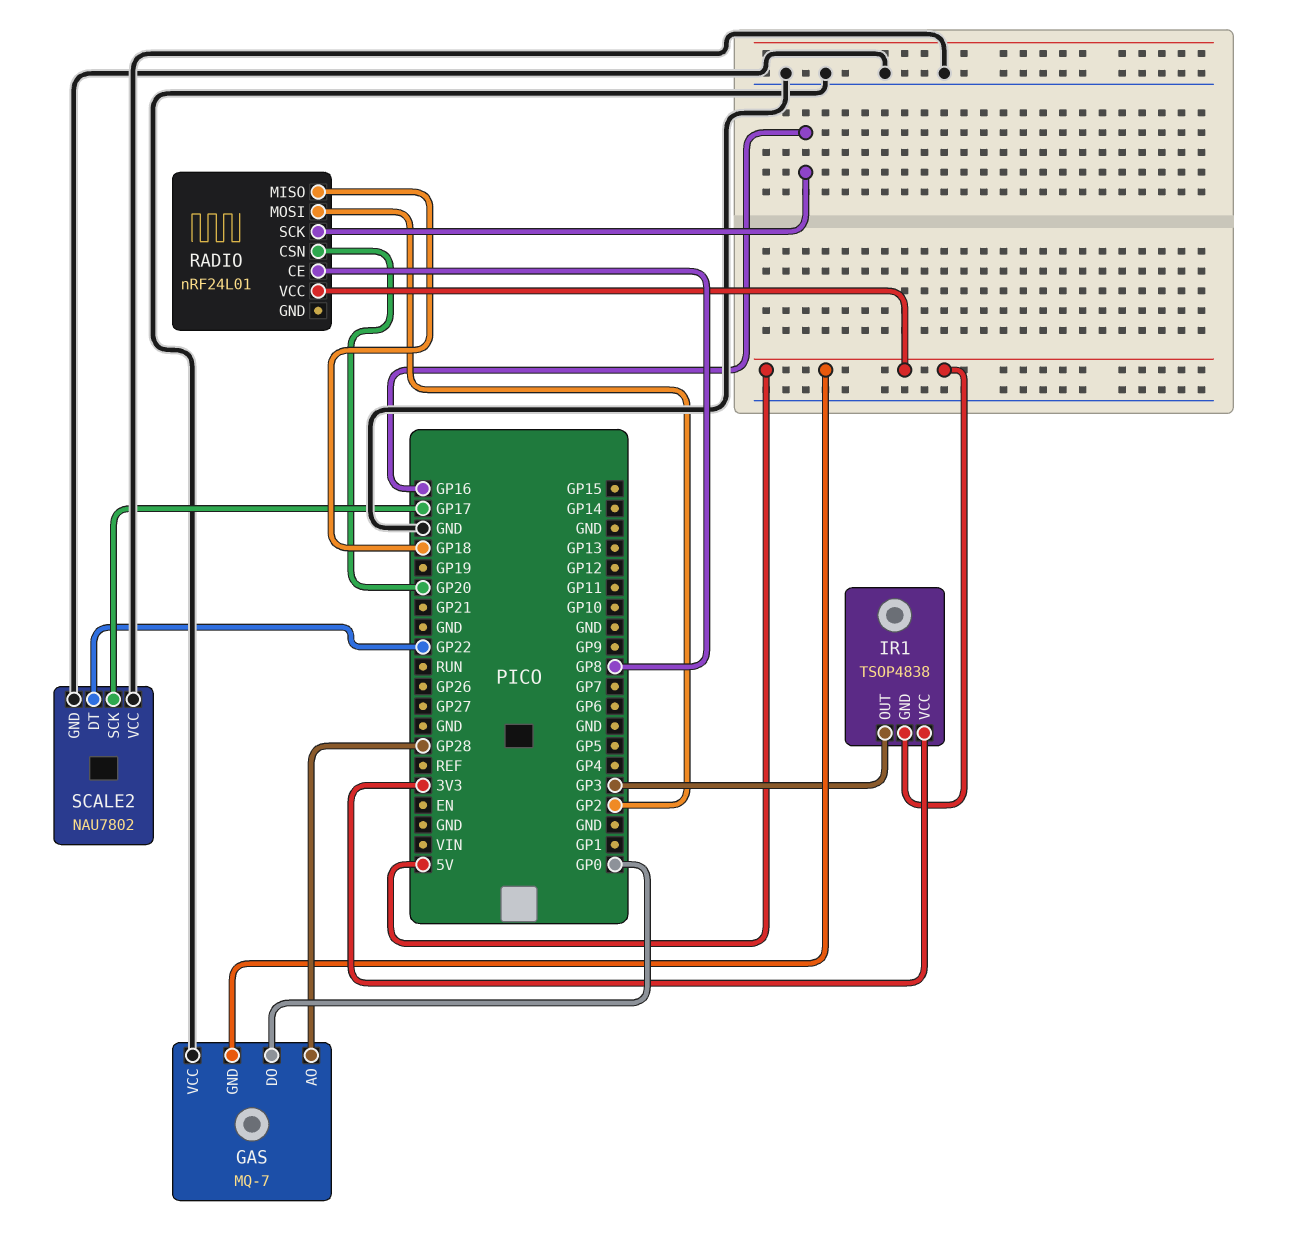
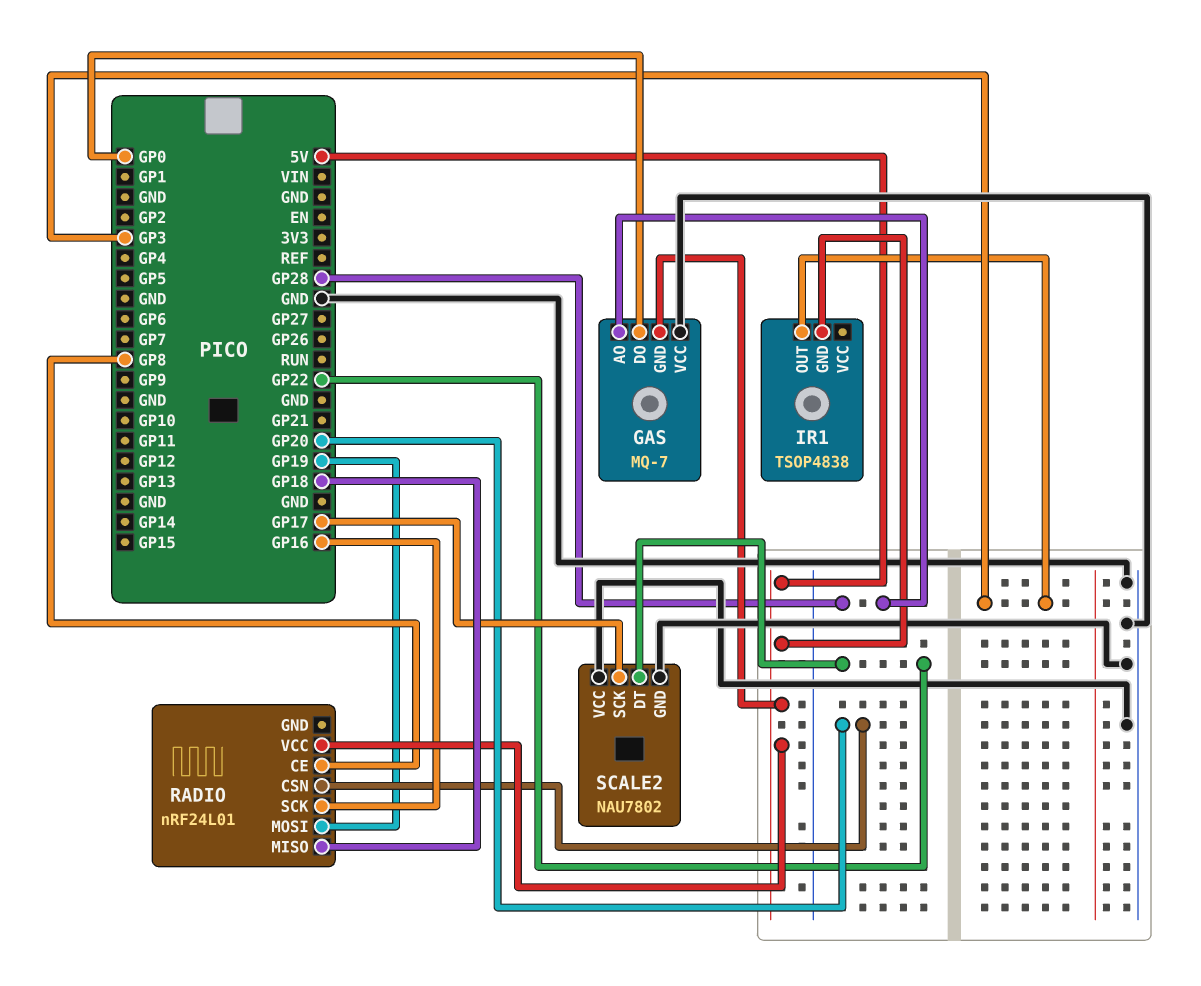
IR1 pin VCC: 3V3 -> none
RADIO pin MOSI: GP2 -> GP19

